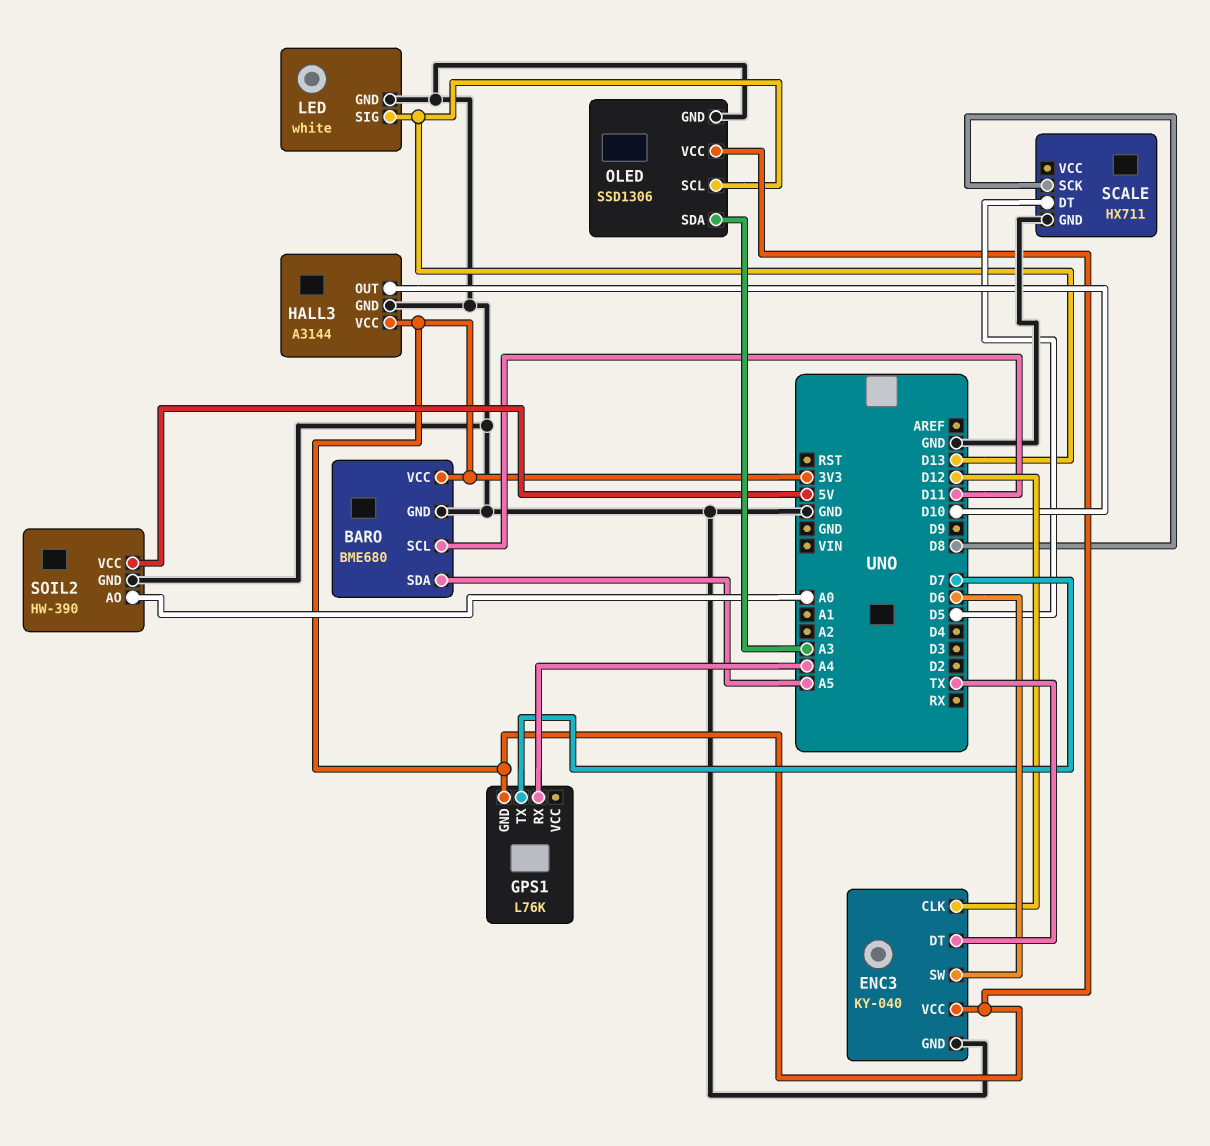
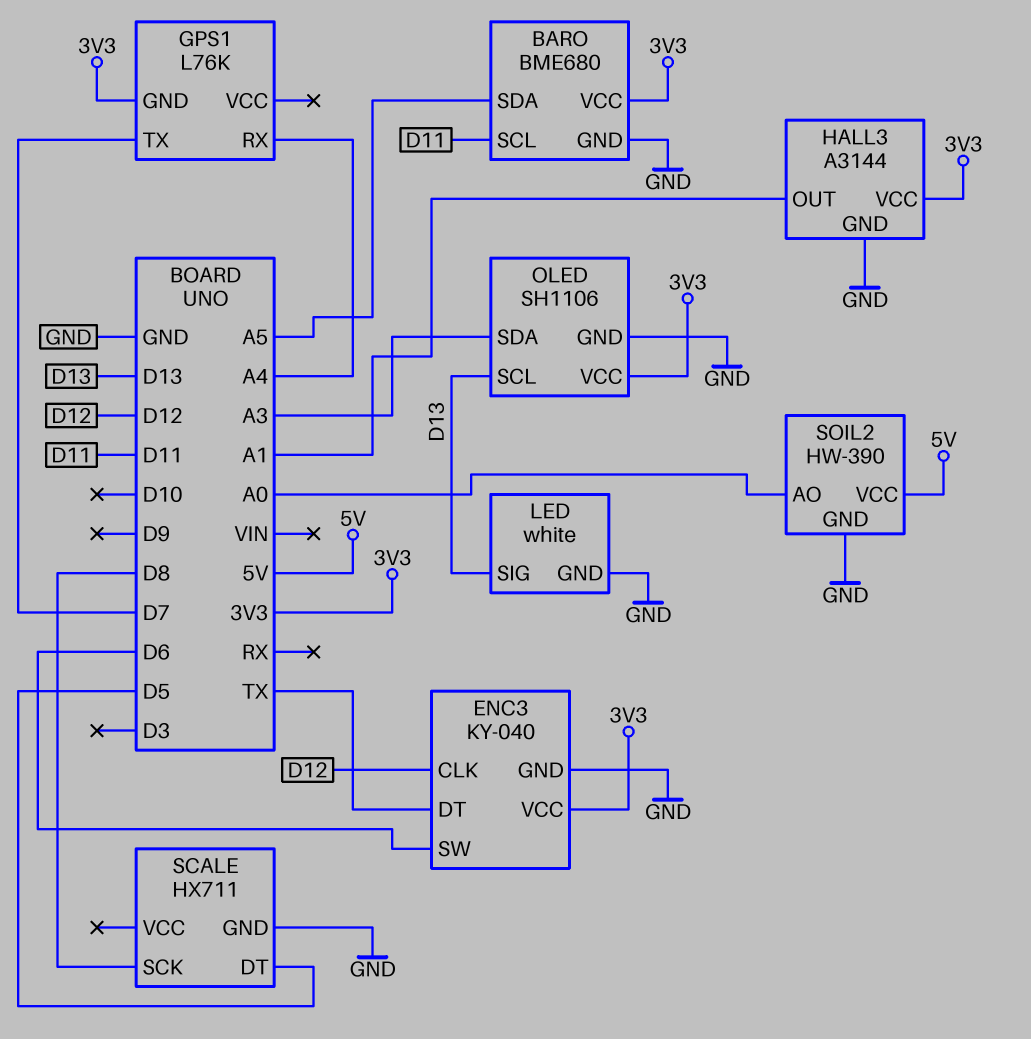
HALL3 pin OUT: D10 -> A1
OLED: SSD1306 -> SH1106

